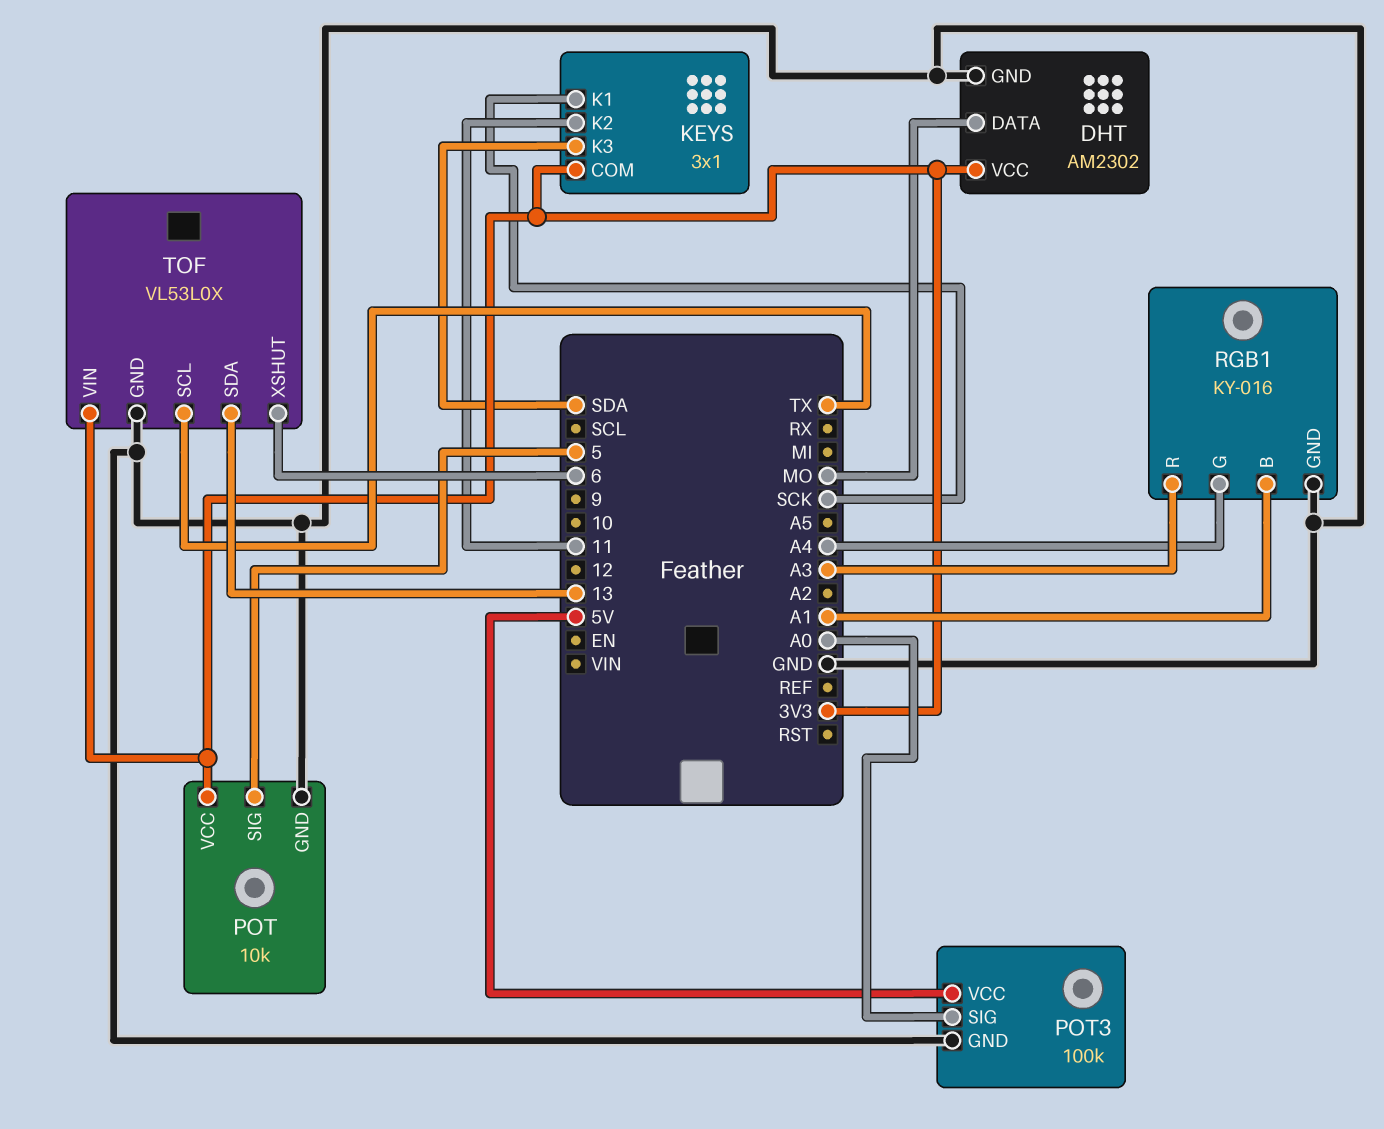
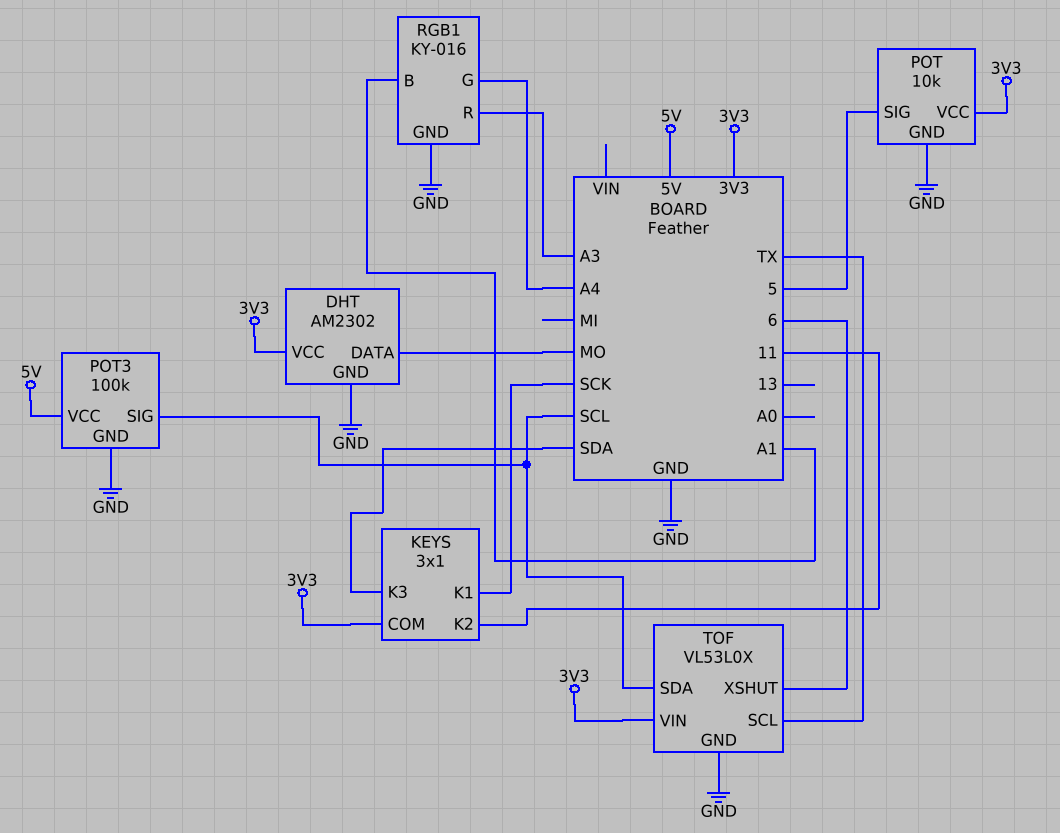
POT3 pin SIG: A0 -> SCL
TOF pin SDA: 13 -> SCL

